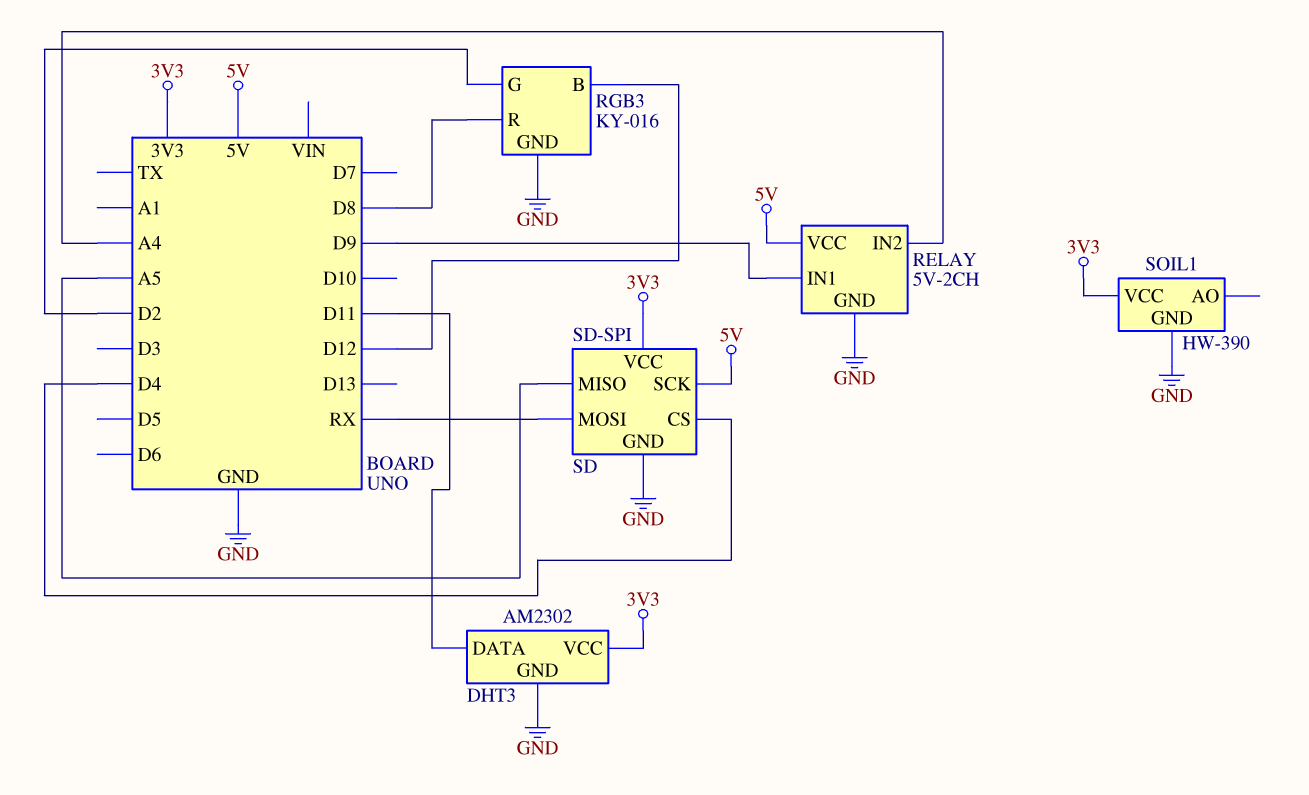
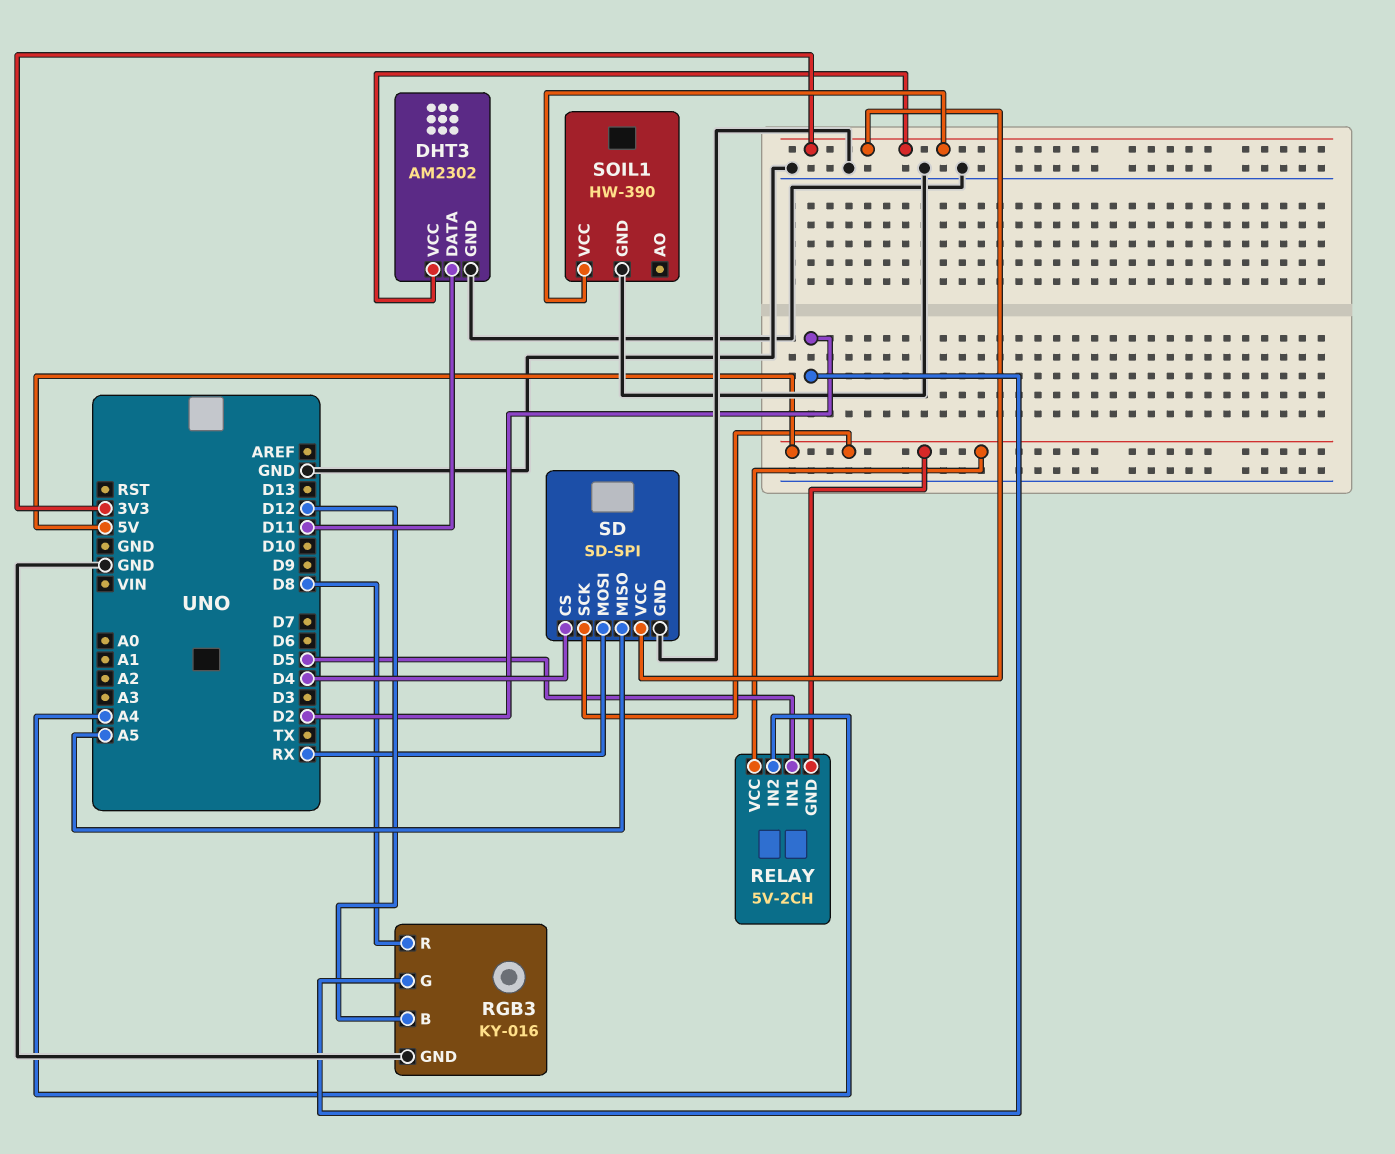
RELAY pin GND: GND -> 5V
RELAY pin IN1: D9 -> D5

